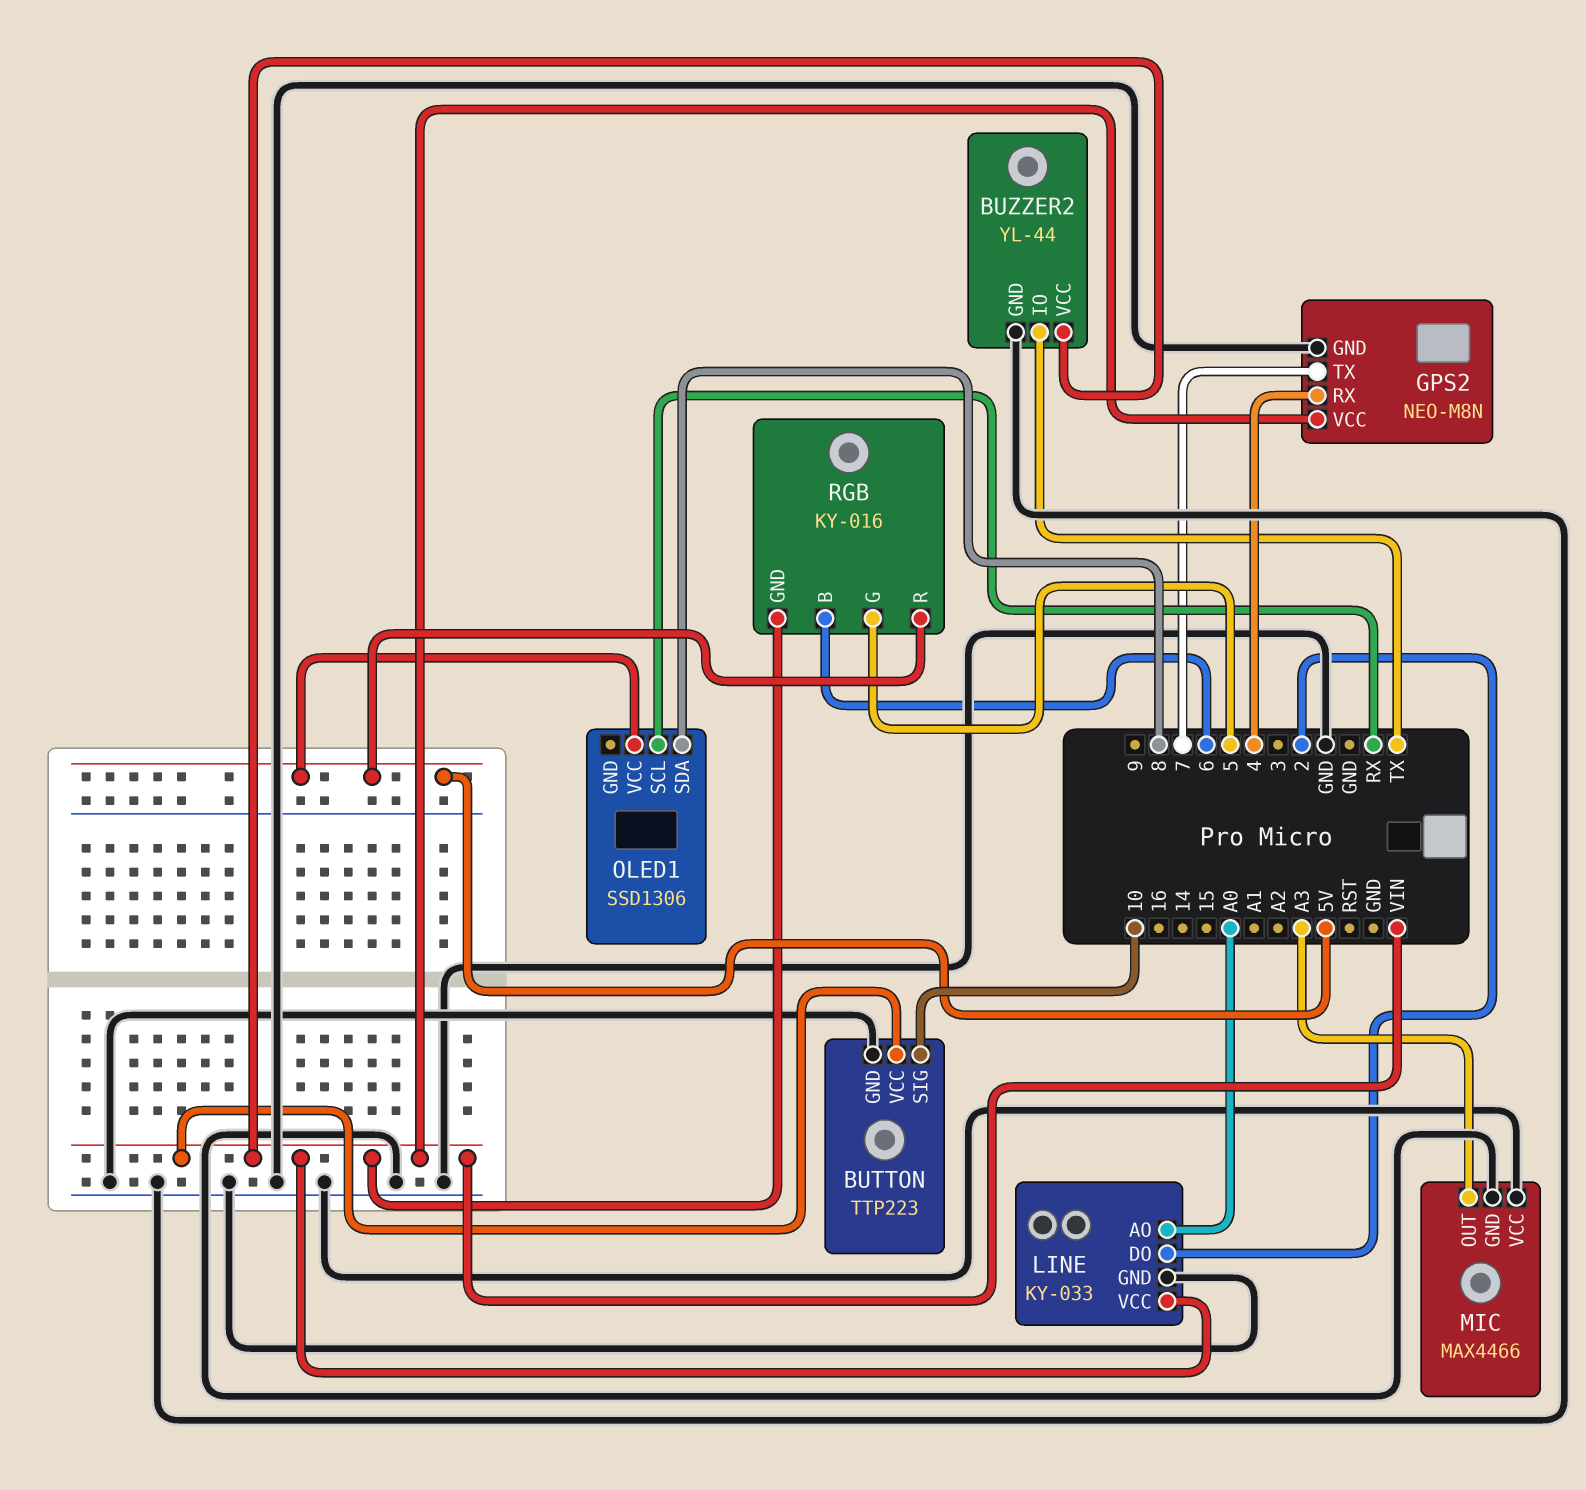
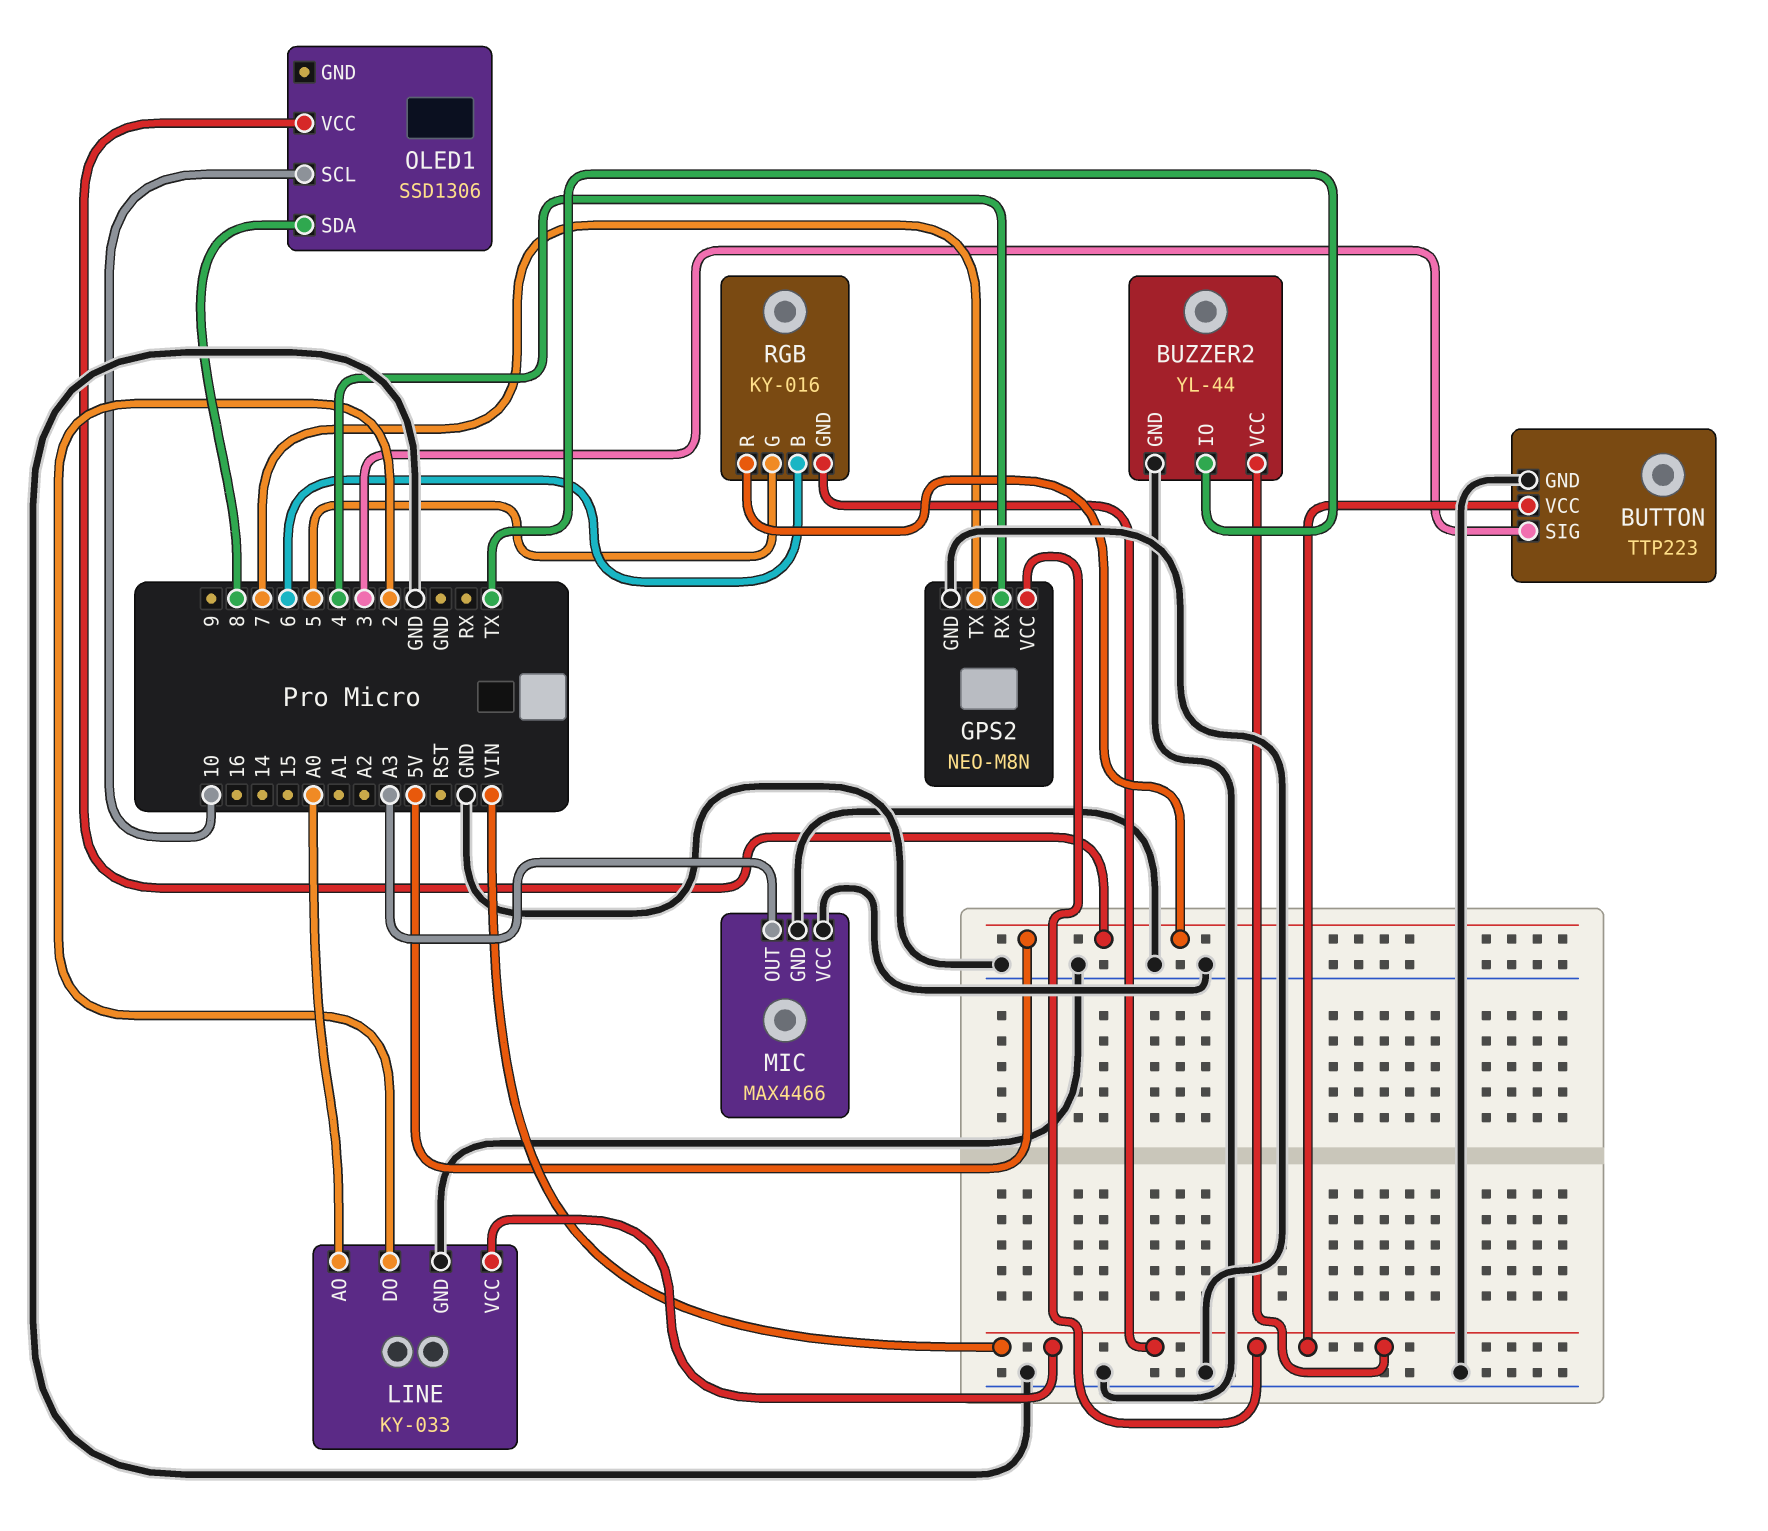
BUTTON pin SIG: 10 -> 3
OLED1 pin SCL: RX -> 10

